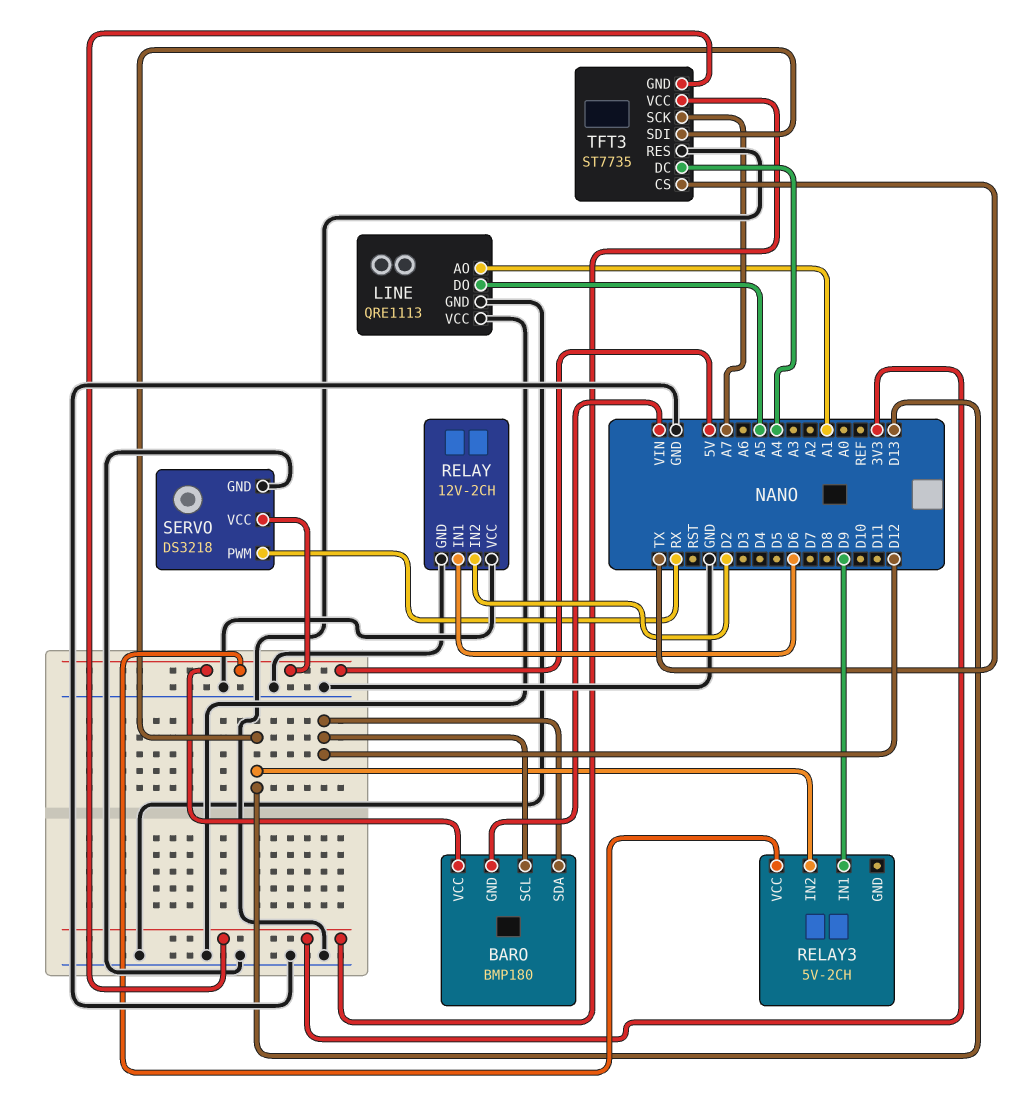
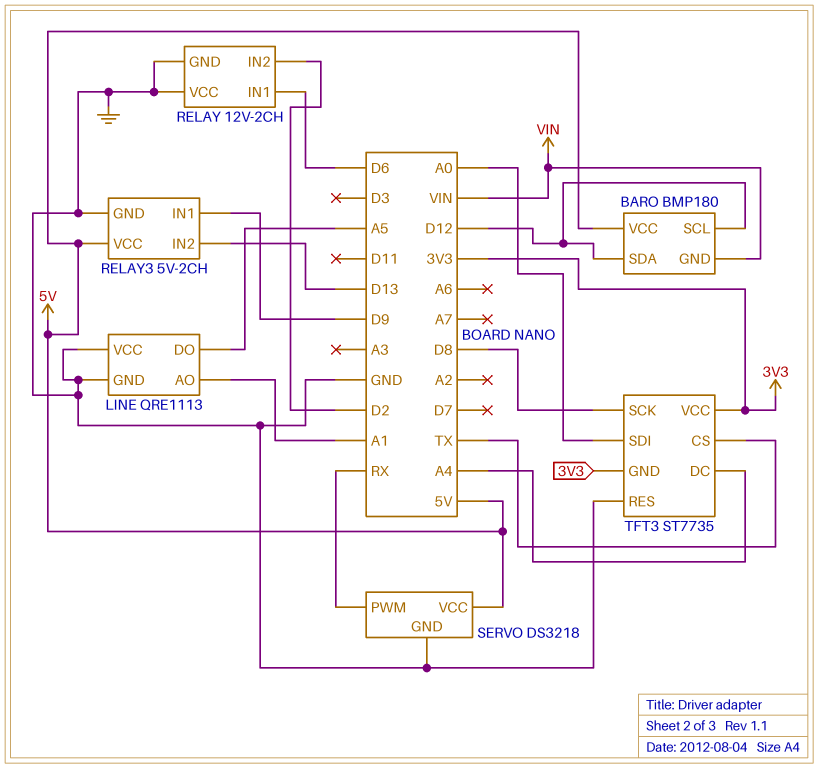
RELAY3 pin GND: none -> GND
TFT3 pin SCK: A7 -> D8
TFT3 pin SDI: D13 -> A0

